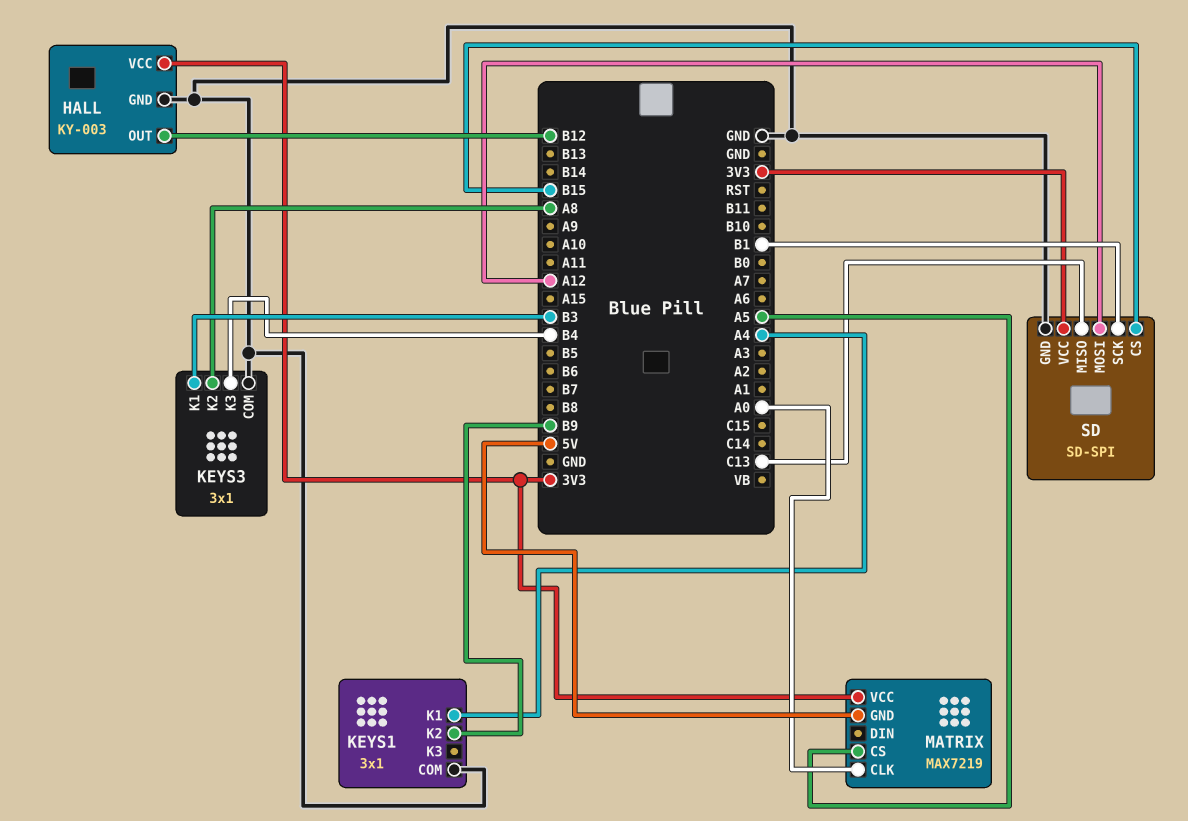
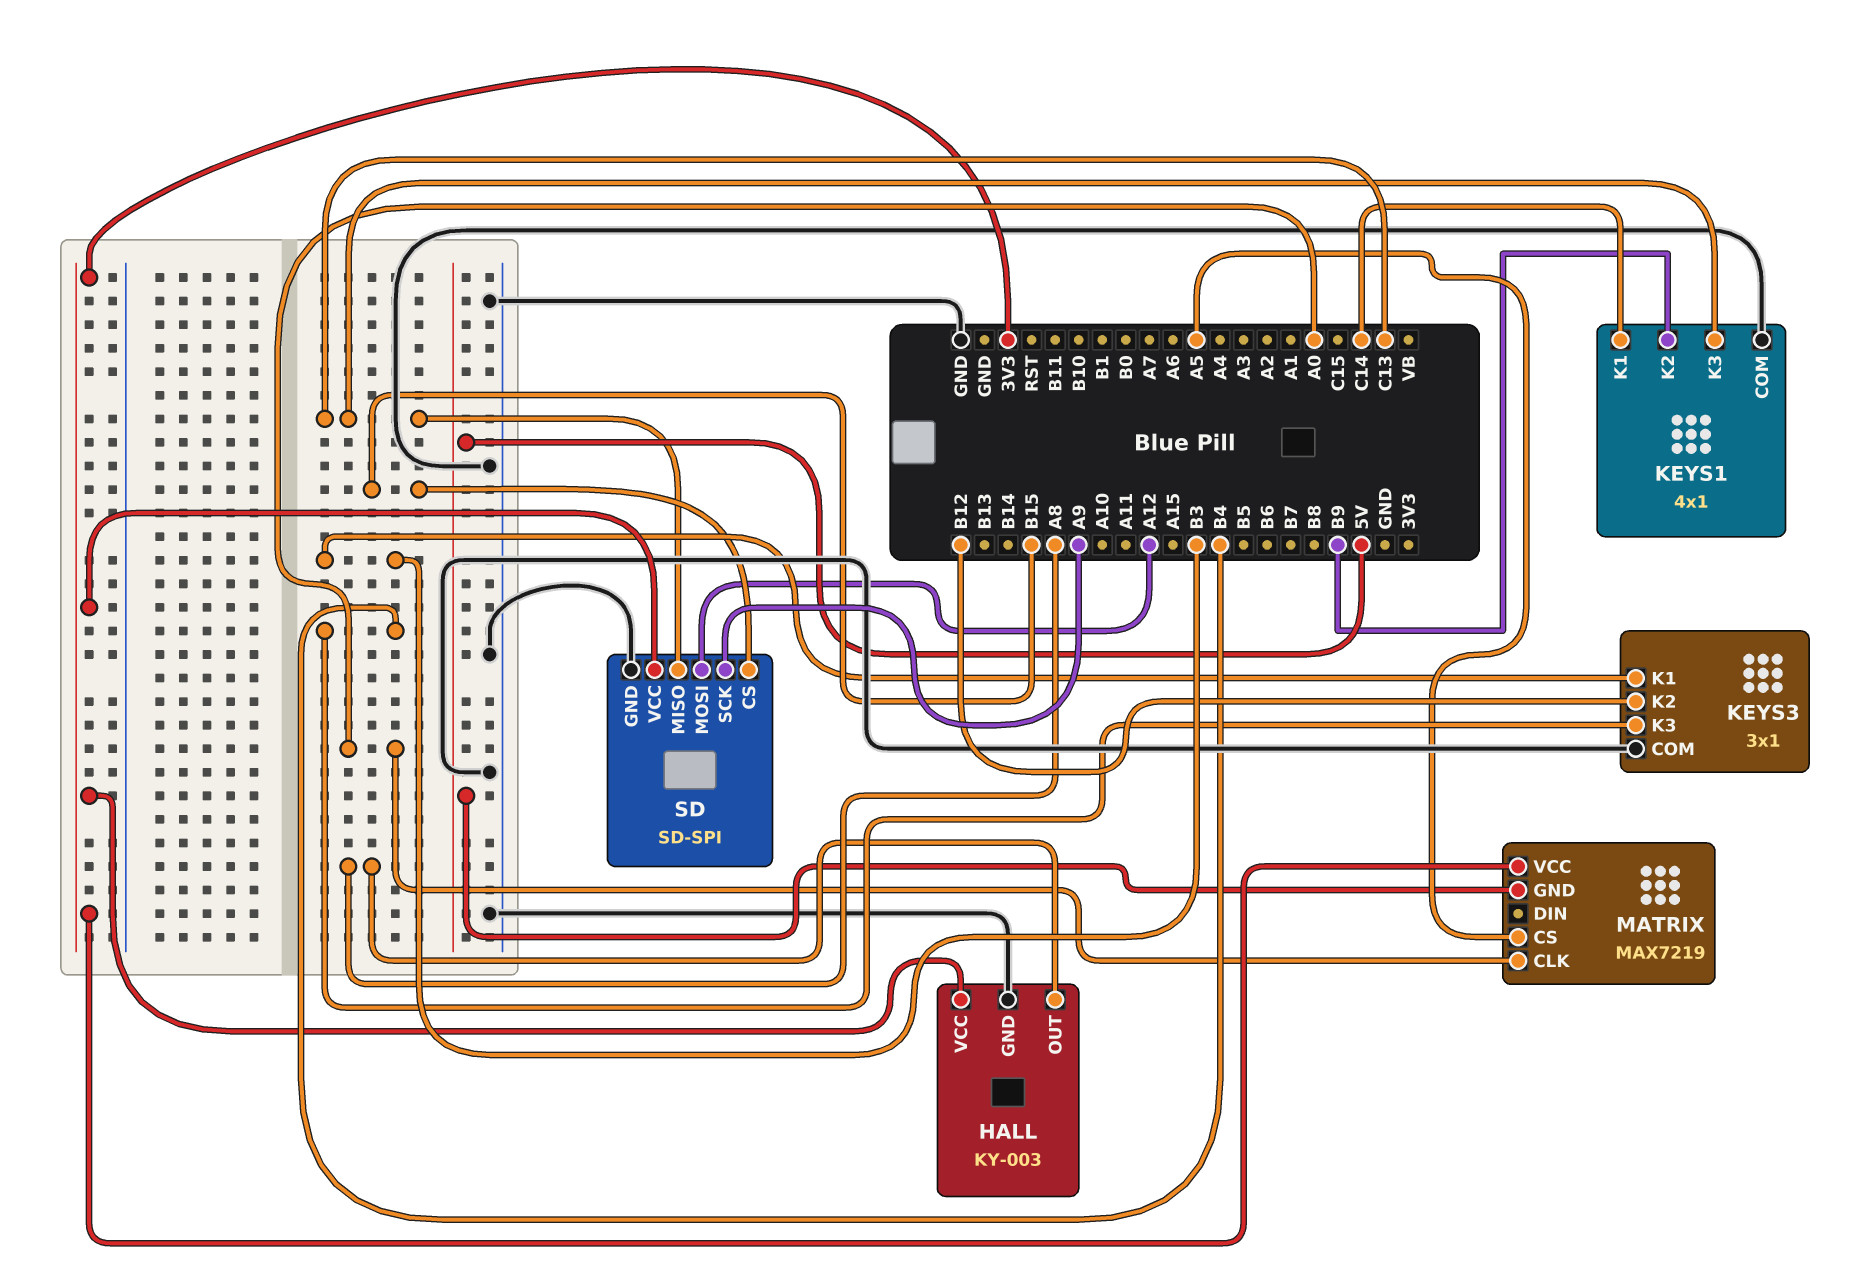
HALL pin OUT: B12 -> A8
KEYS1: 3x1 -> 4x1
KEYS1 pin K1: A4 -> C14
KEYS1 pin K3: none -> C13
KEYS3 pin K2: A8 -> B12
SD pin SCK: B1 -> A9

